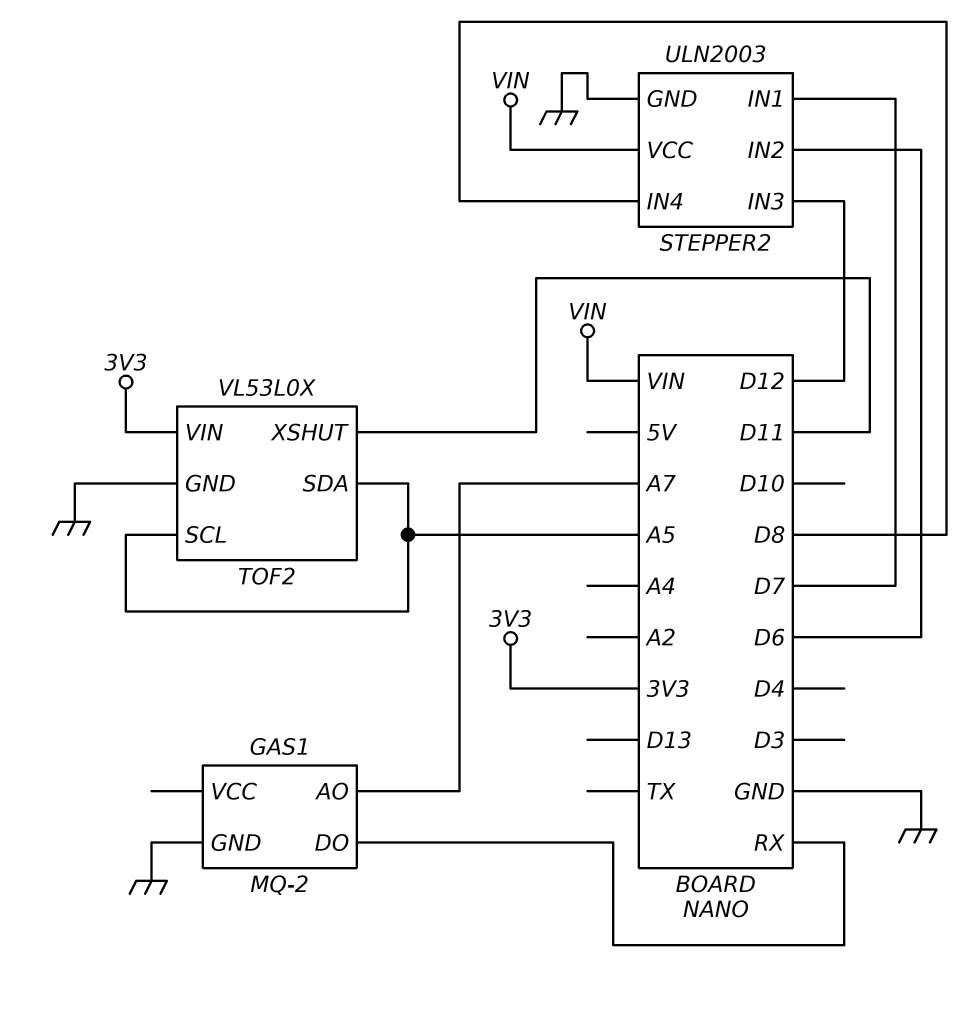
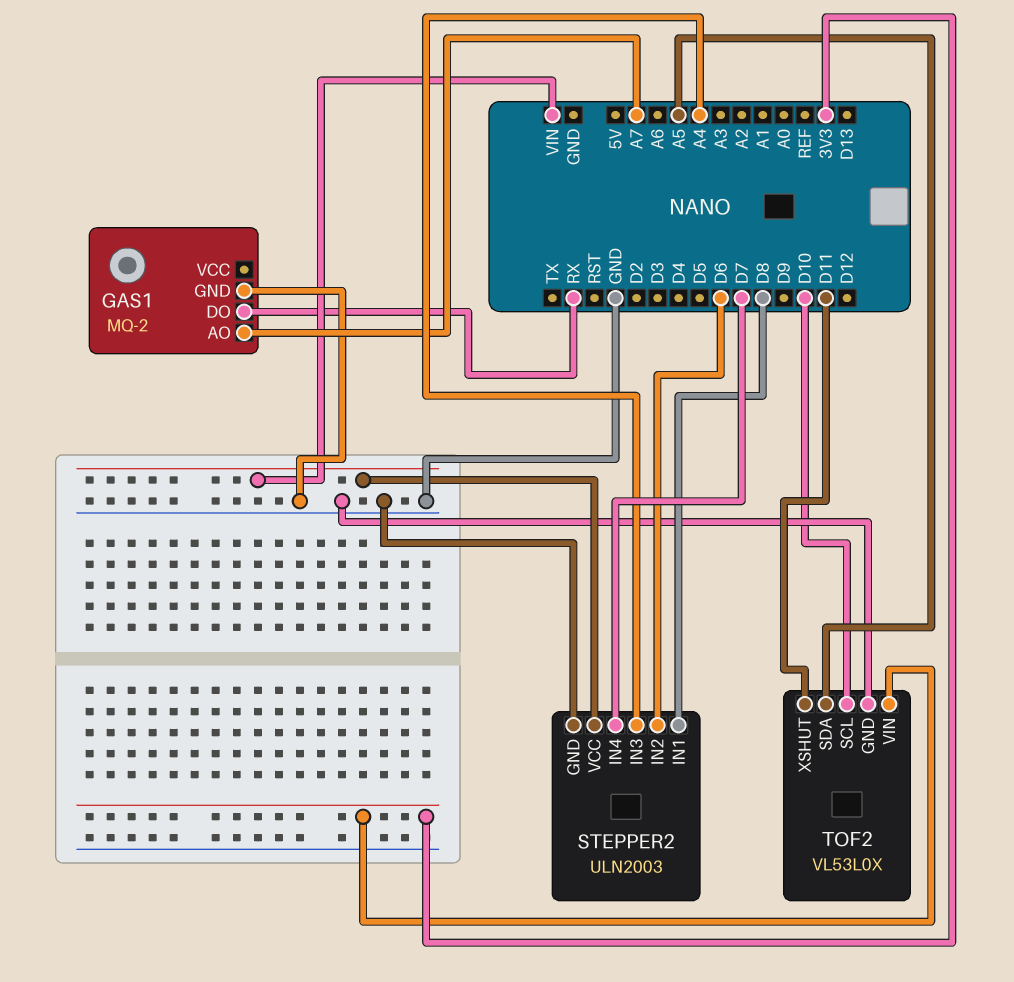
STEPPER2 pin IN1: D7 -> D8
STEPPER2 pin IN3: D12 -> A4
STEPPER2 pin IN4: D8 -> D7
TOF2 pin SCL: A5 -> D10

